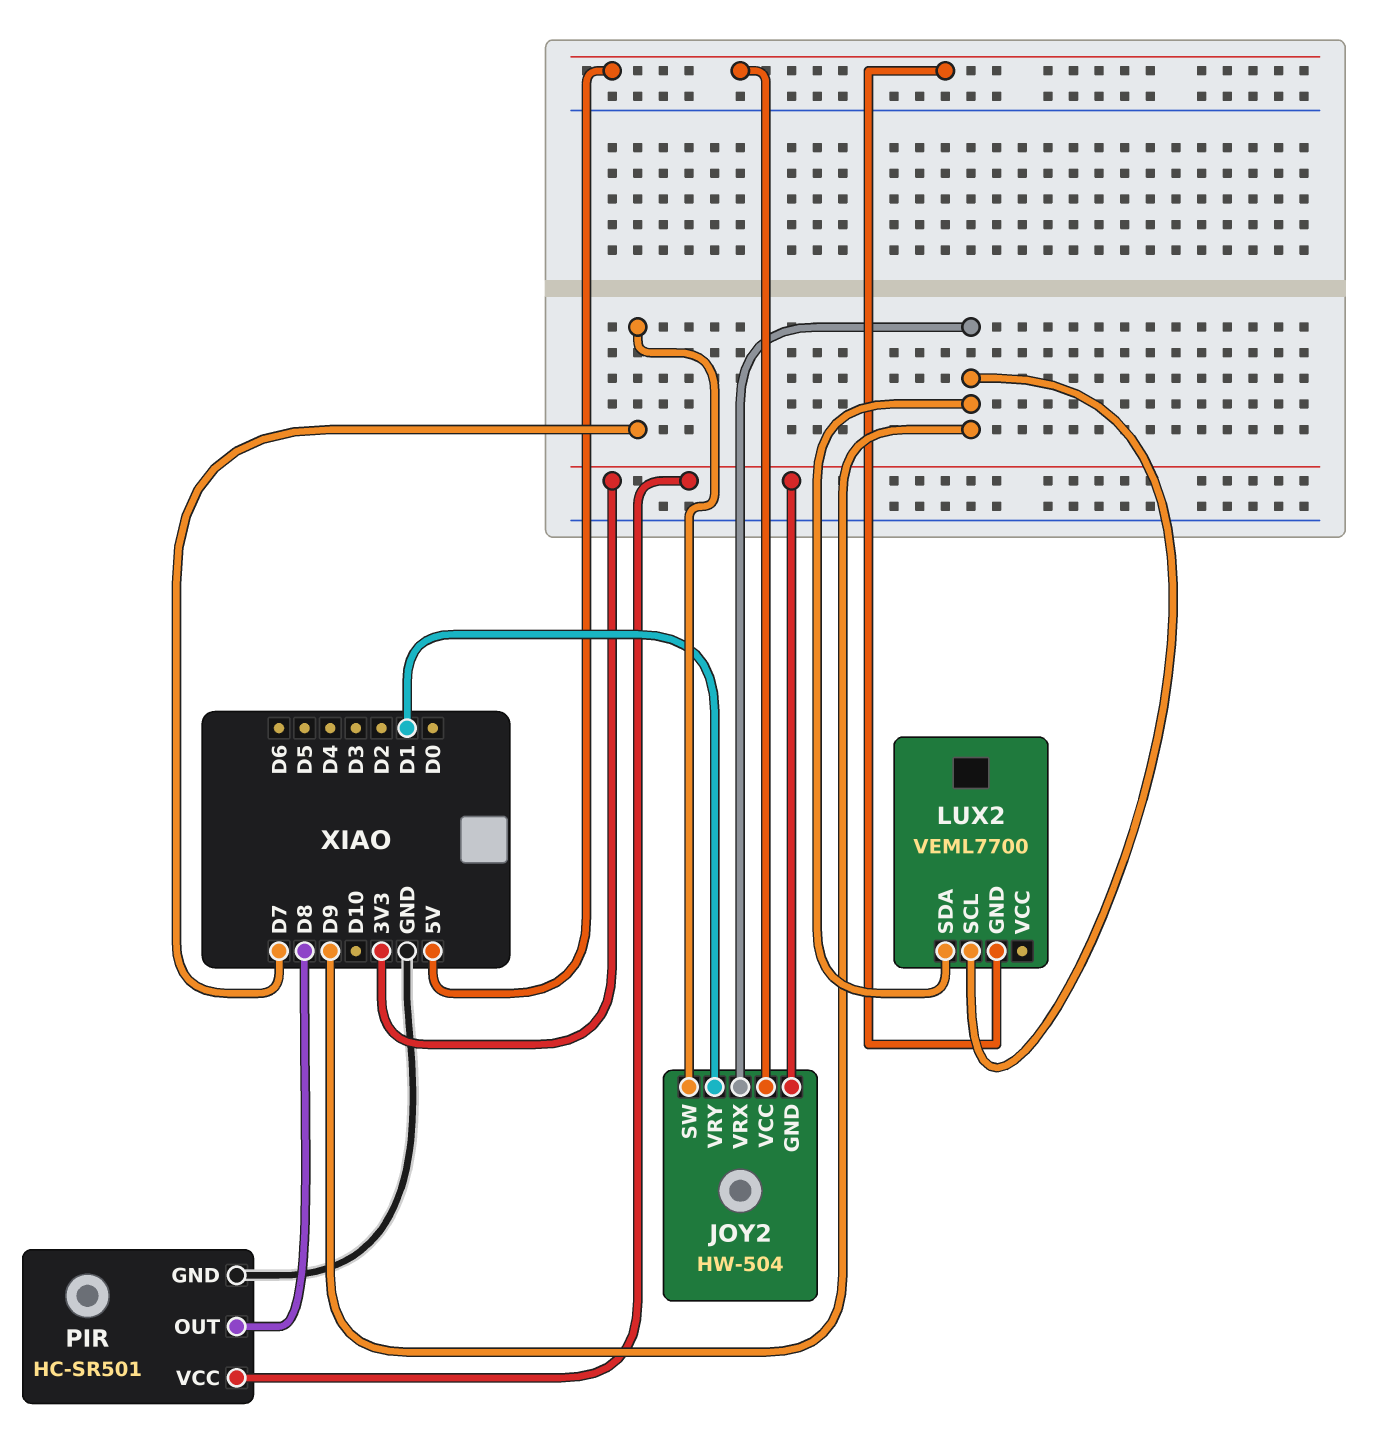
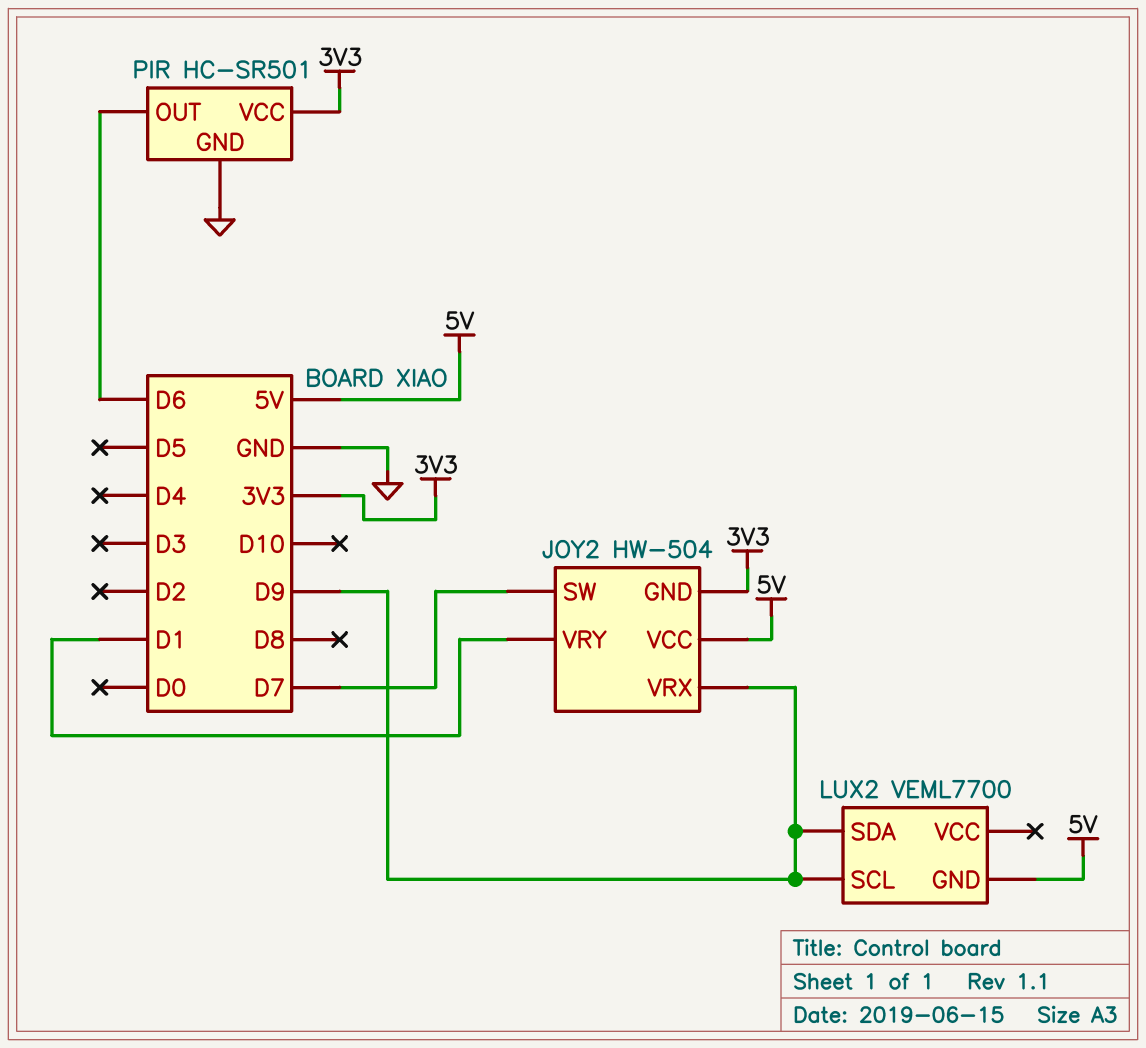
PIR pin OUT: D8 -> D6

